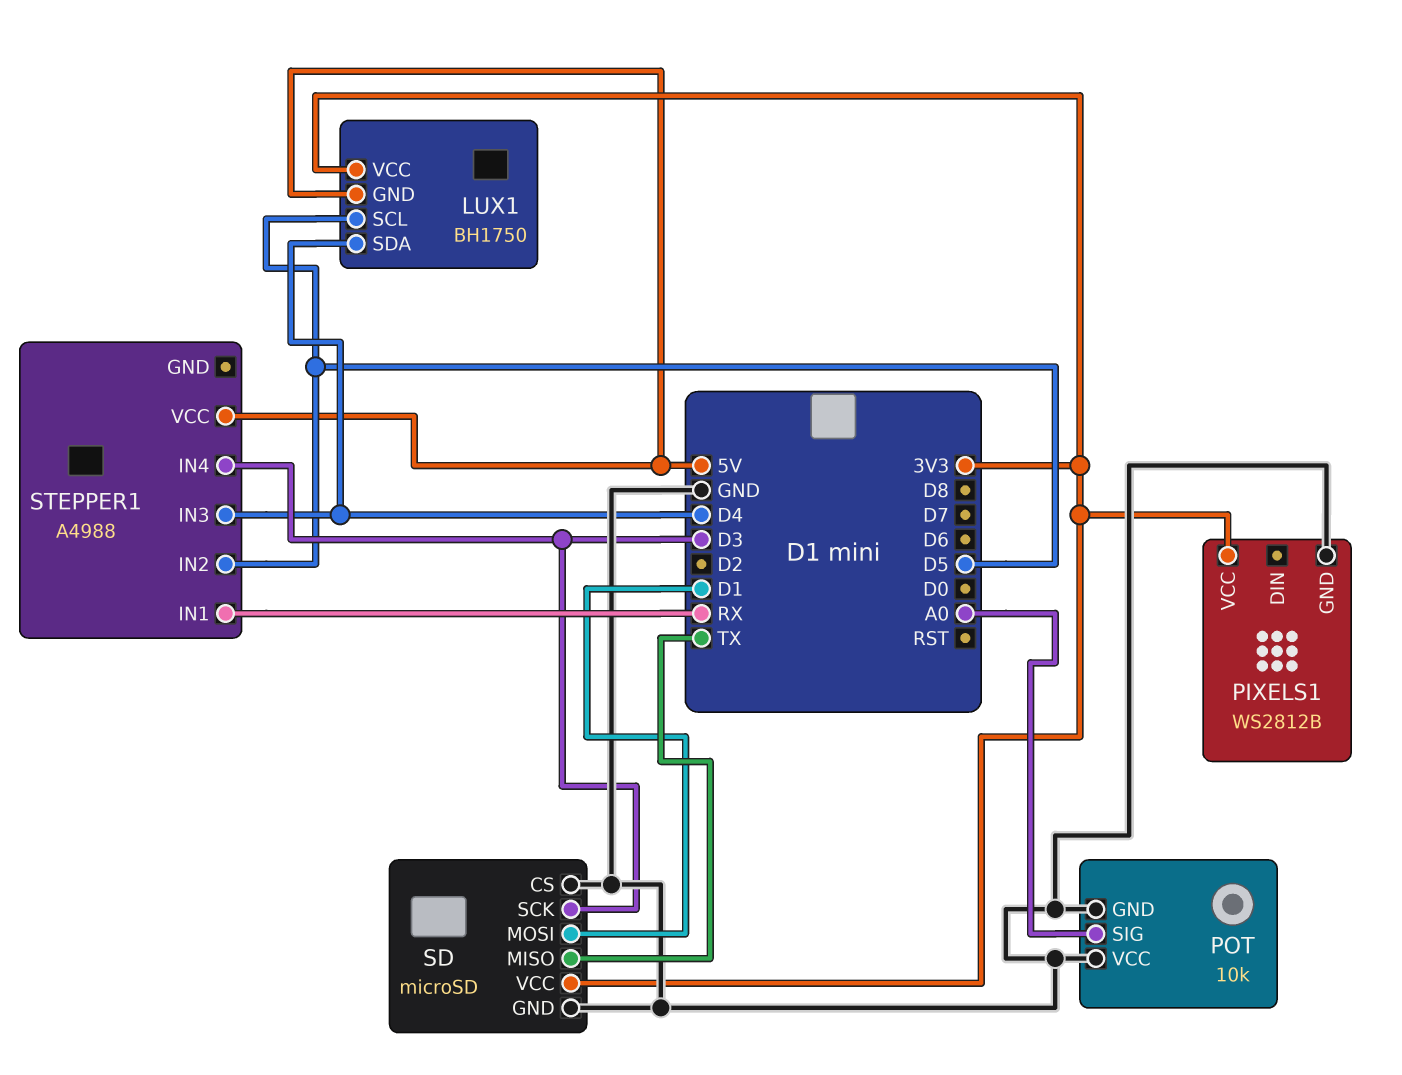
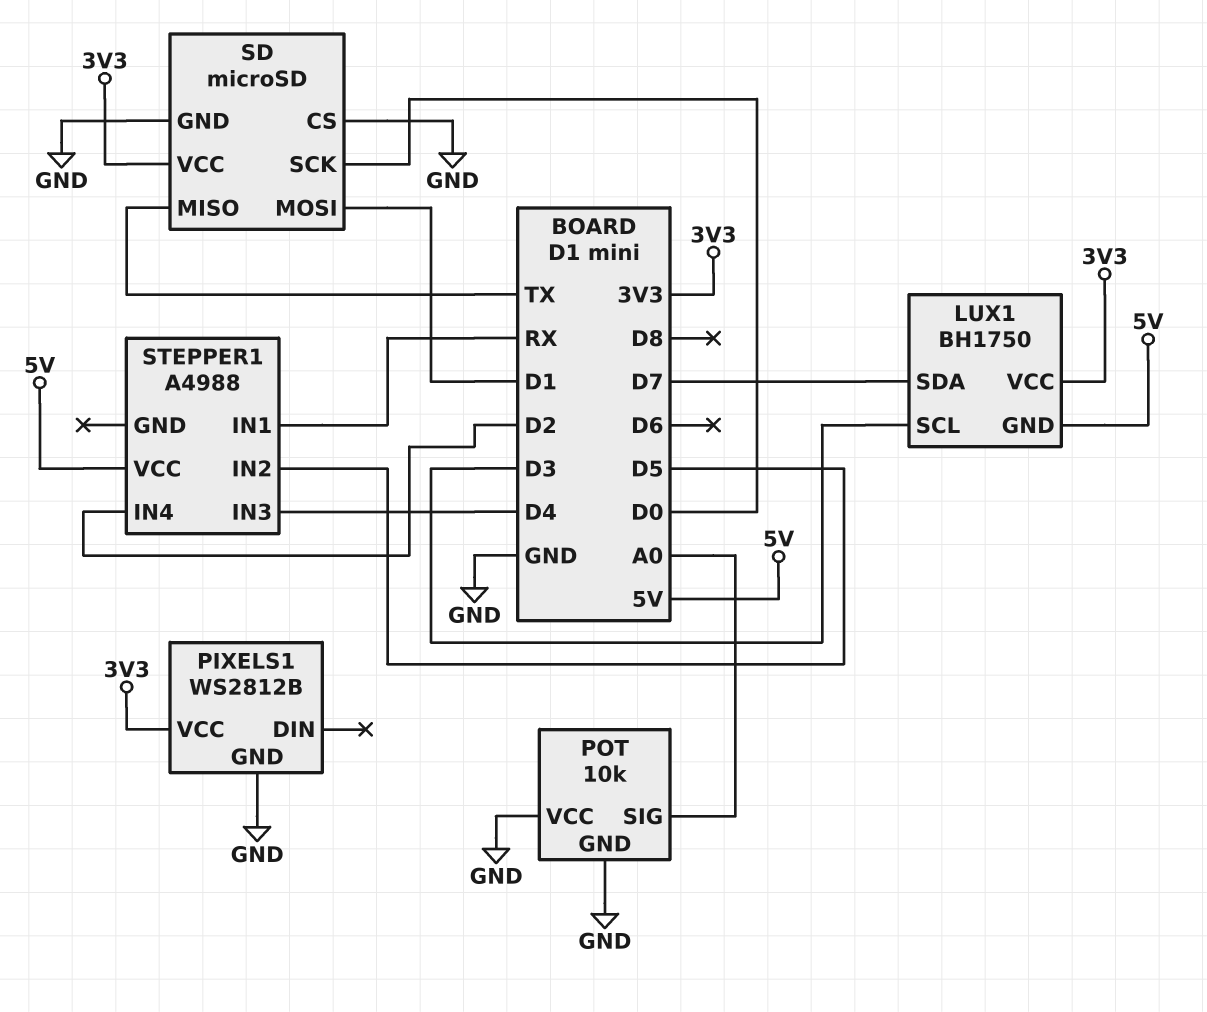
LUX1 pin SCL: D5 -> D3
LUX1 pin SDA: D4 -> D7
SD pin SCK: D3 -> D0
STEPPER1 pin IN4: D3 -> D2

